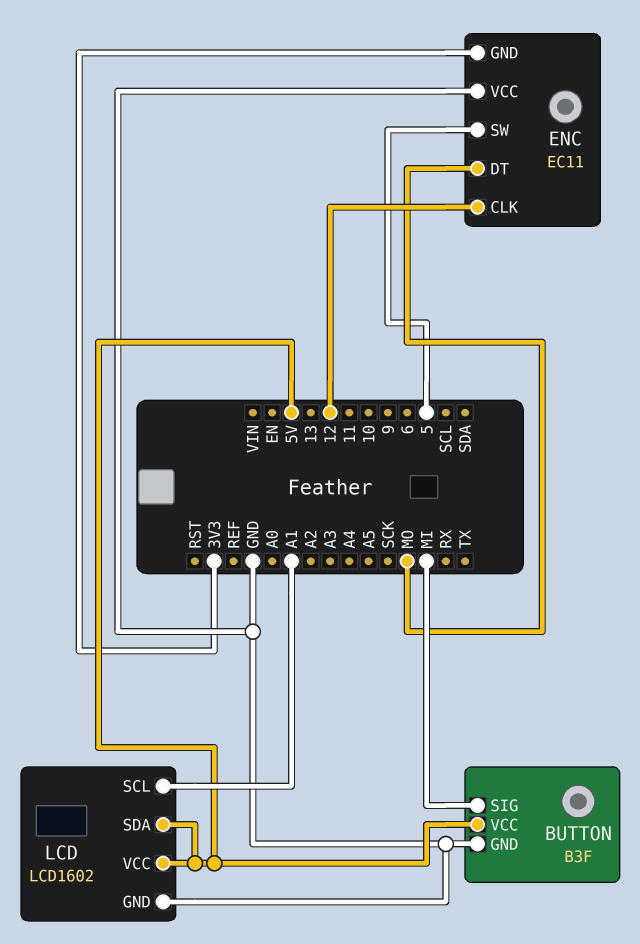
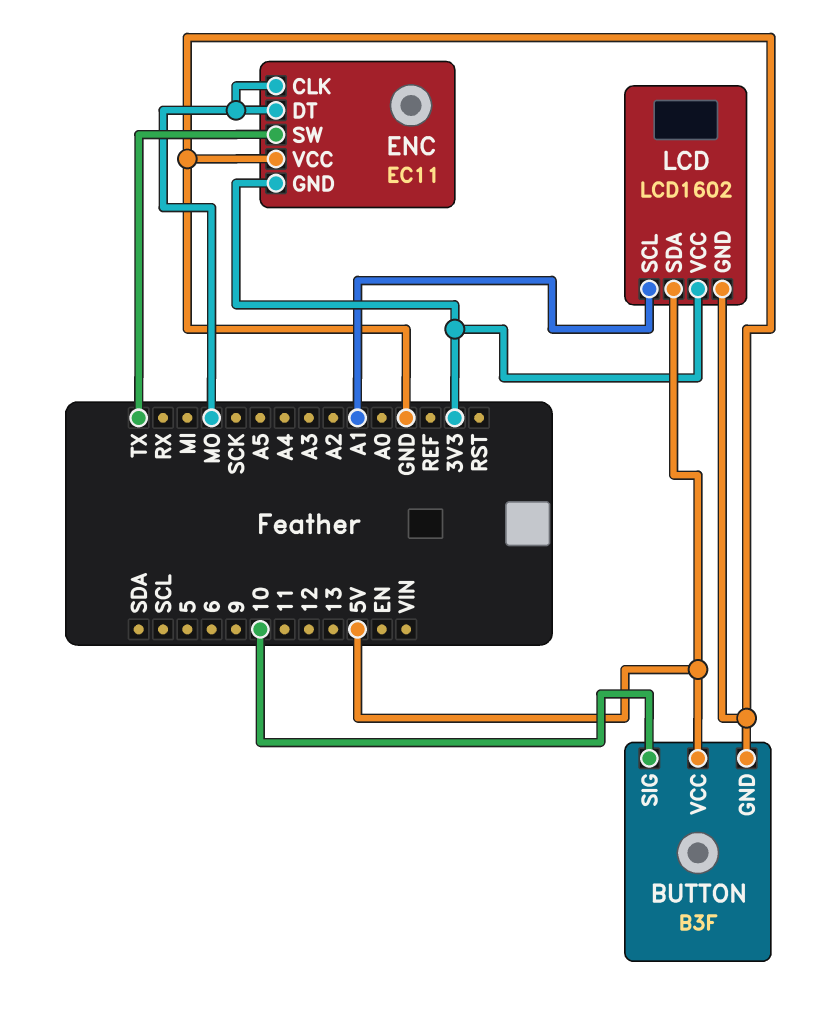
BUTTON pin SIG: MI -> 10
ENC pin CLK: 12 -> MO
ENC pin SW: 5 -> TX
LCD pin VCC: 5V -> 3V3

